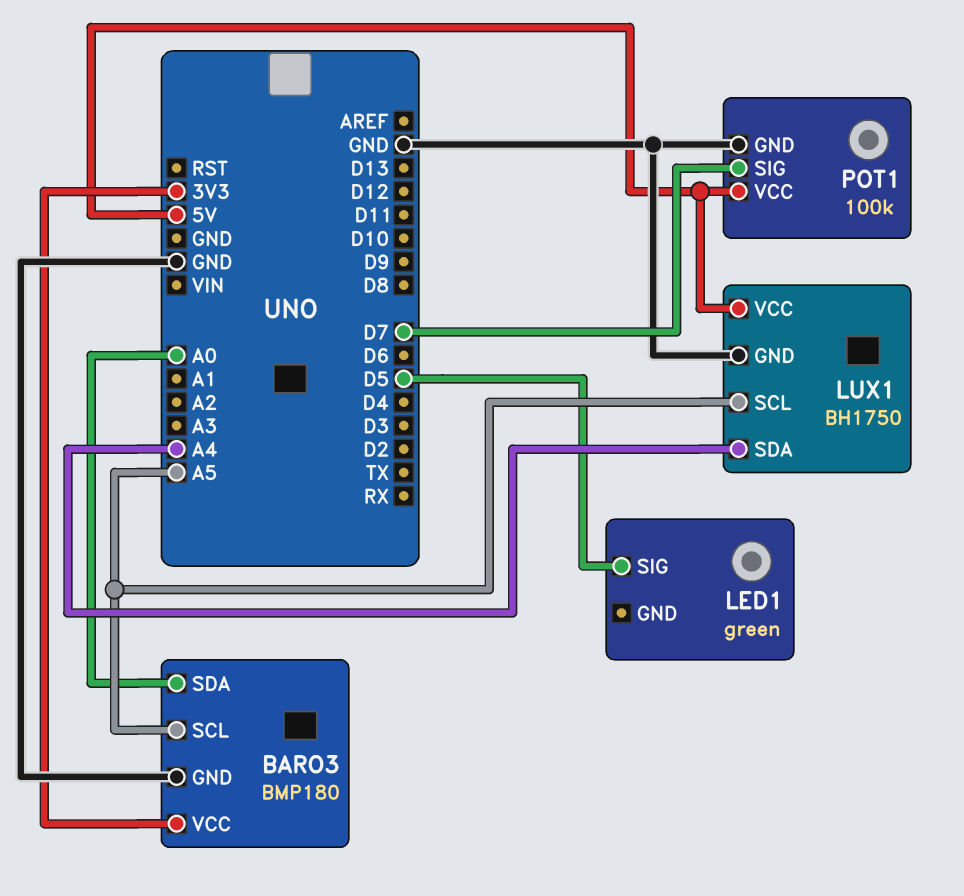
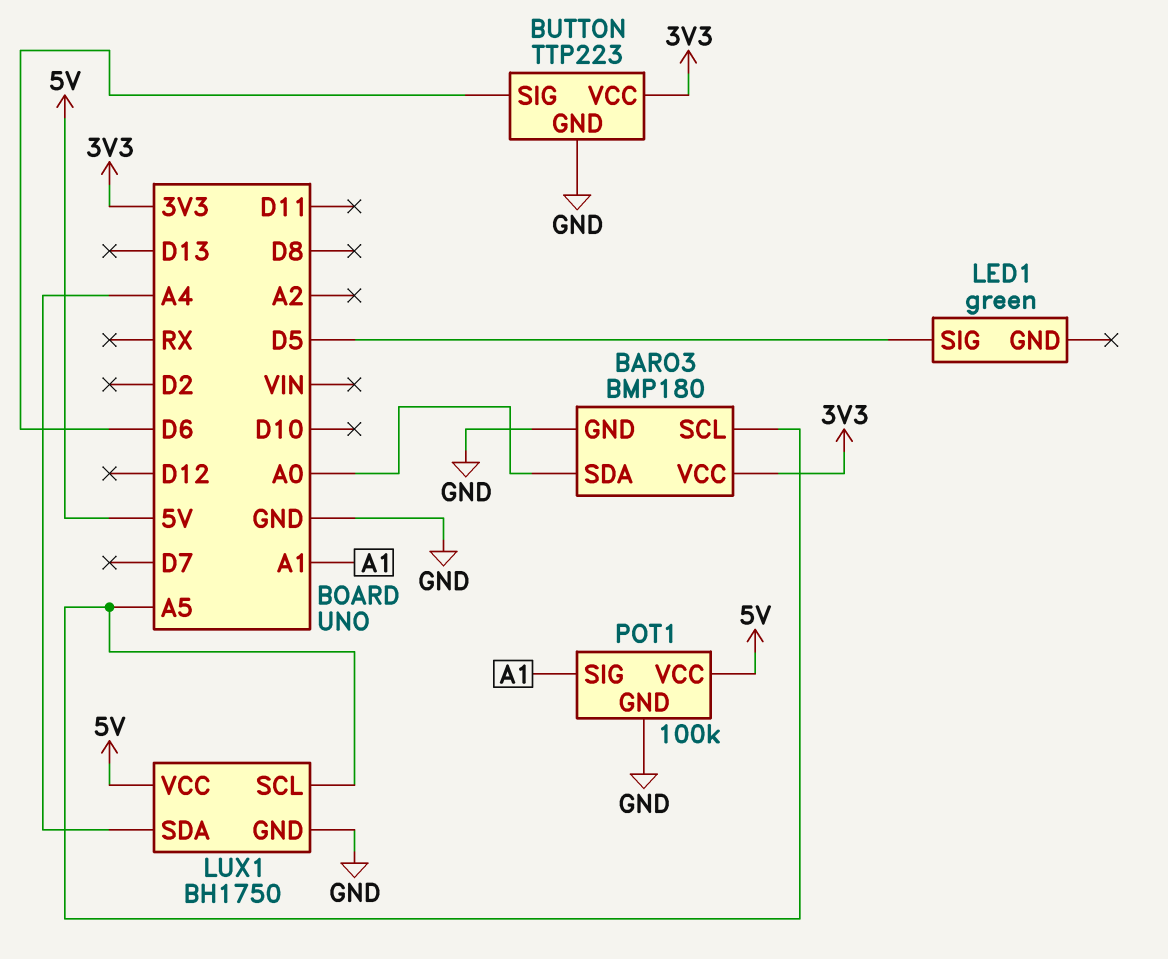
BUTTON: none -> TTP223
BUTTON pin GND: none -> GND
BUTTON pin SIG: none -> D6
BUTTON pin VCC: none -> 3V3
POT1 pin SIG: D7 -> A1

